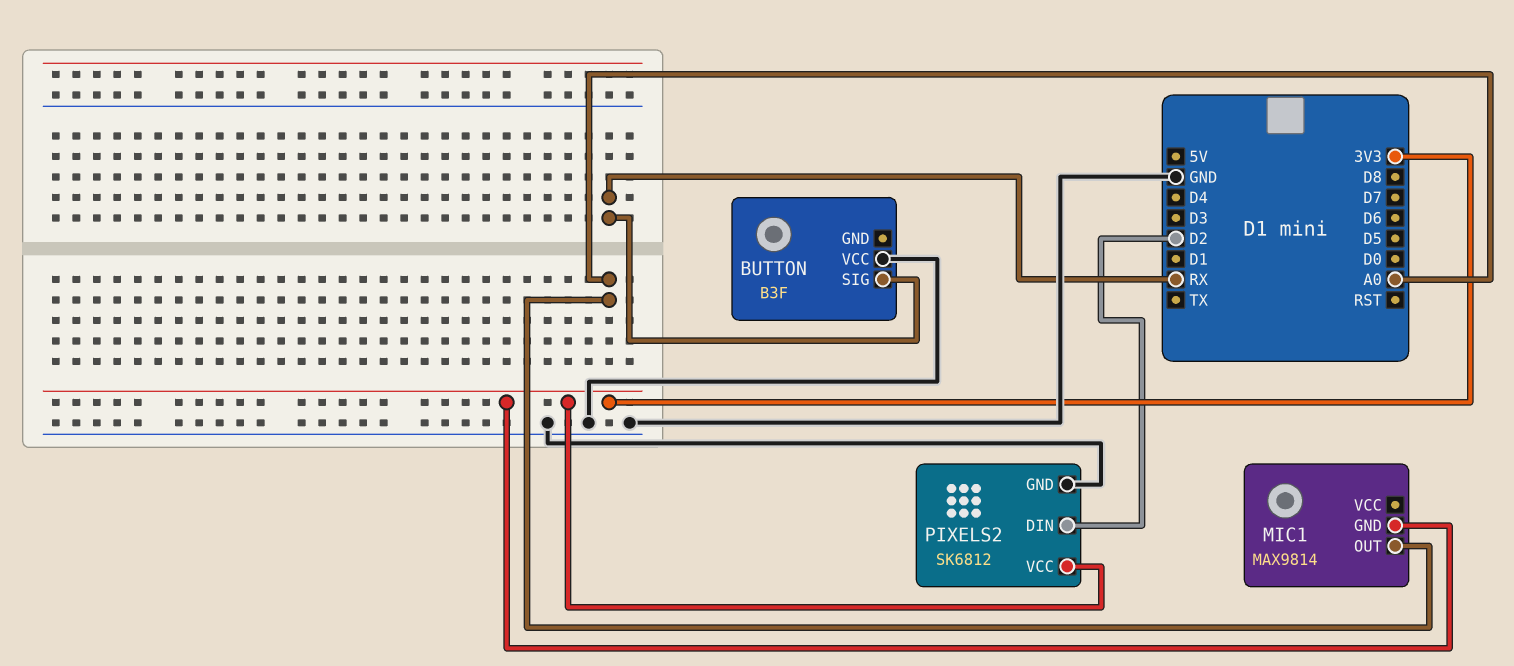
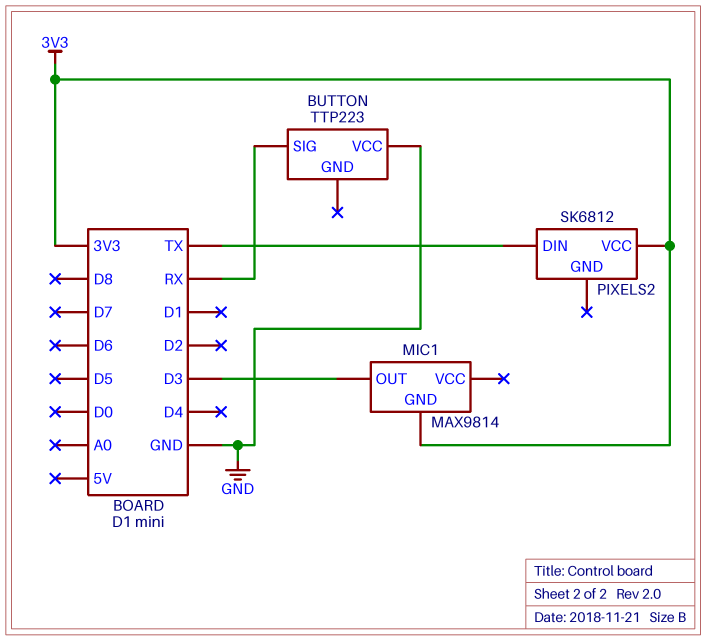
BUTTON: B3F -> TTP223
MIC1 pin OUT: A0 -> D3
PIXELS2 pin DIN: D2 -> TX
PIXELS2 pin GND: GND -> none

